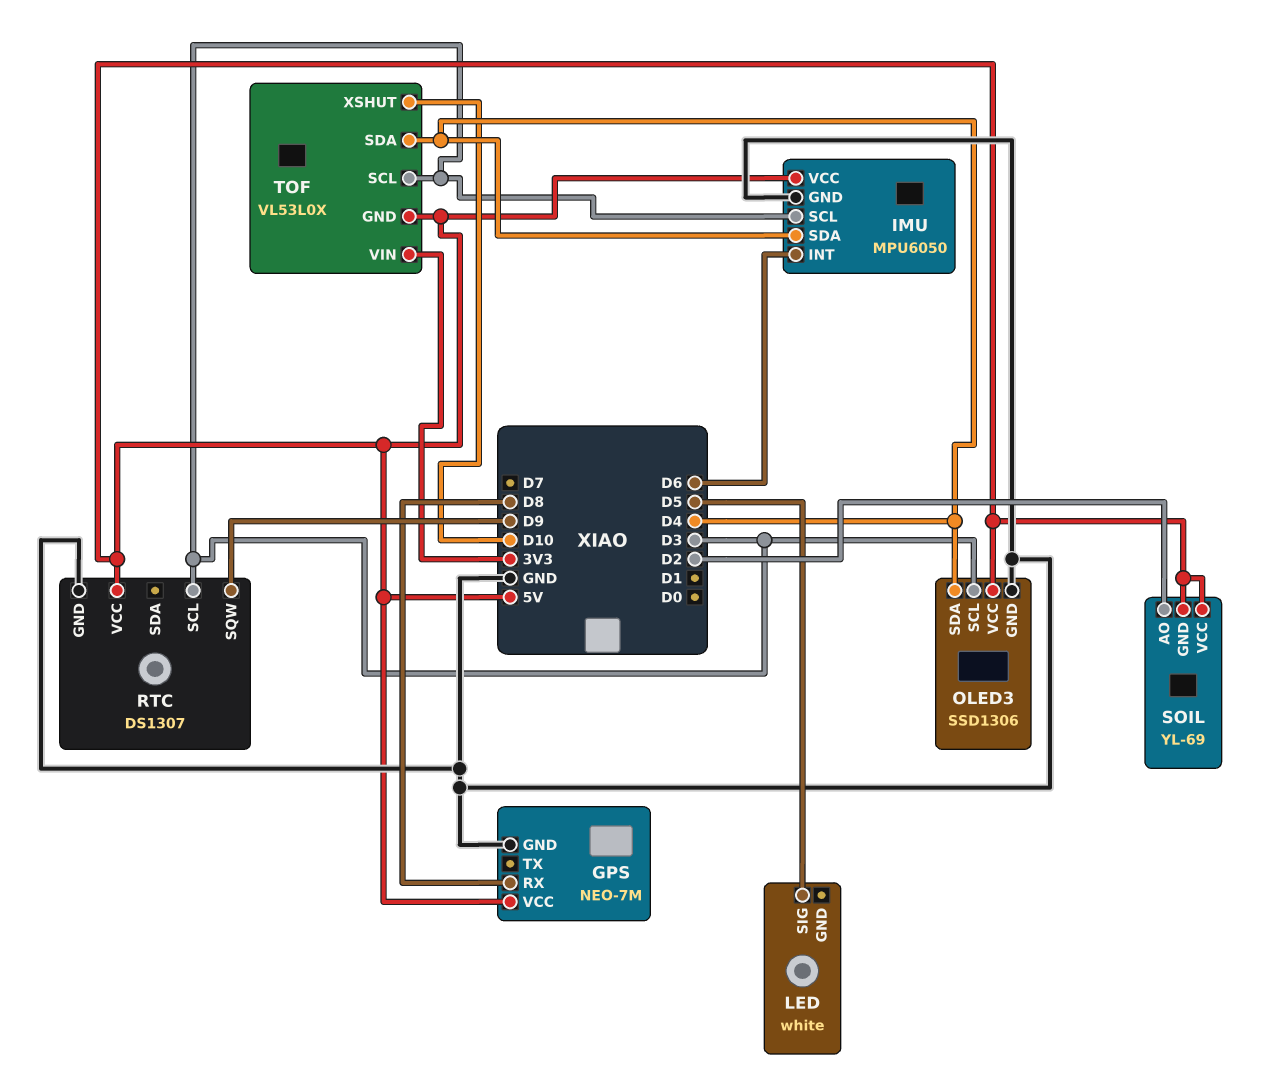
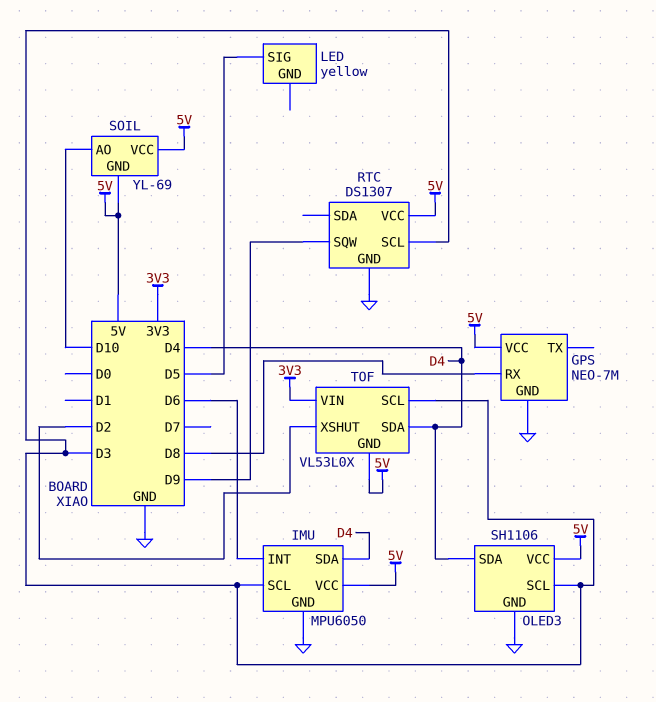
LED: white -> yellow
OLED3: SSD1306 -> SH1106
SOIL pin AO: D2 -> D10
TOF pin XSHUT: D10 -> D2

